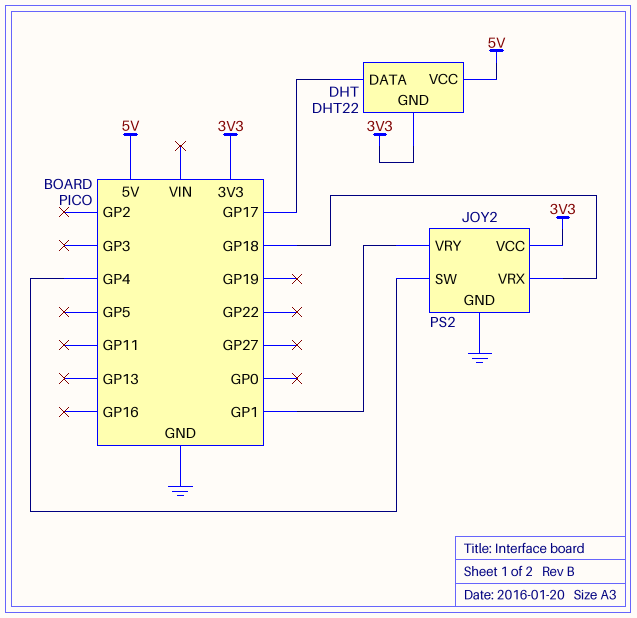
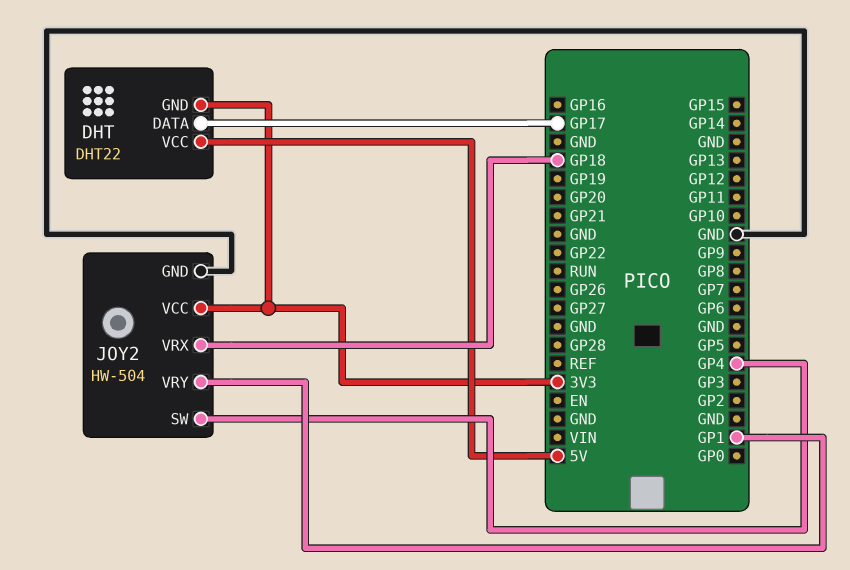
JOY2: PS2 -> HW-504

